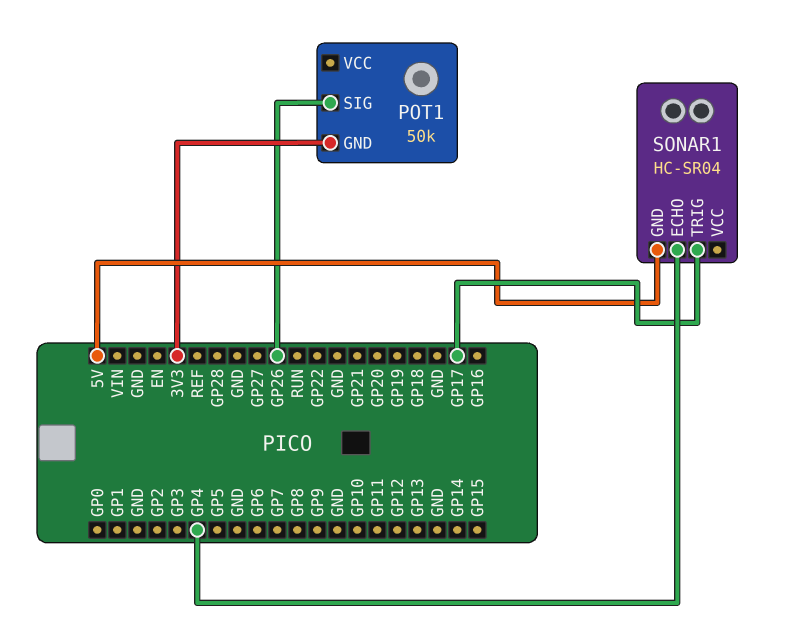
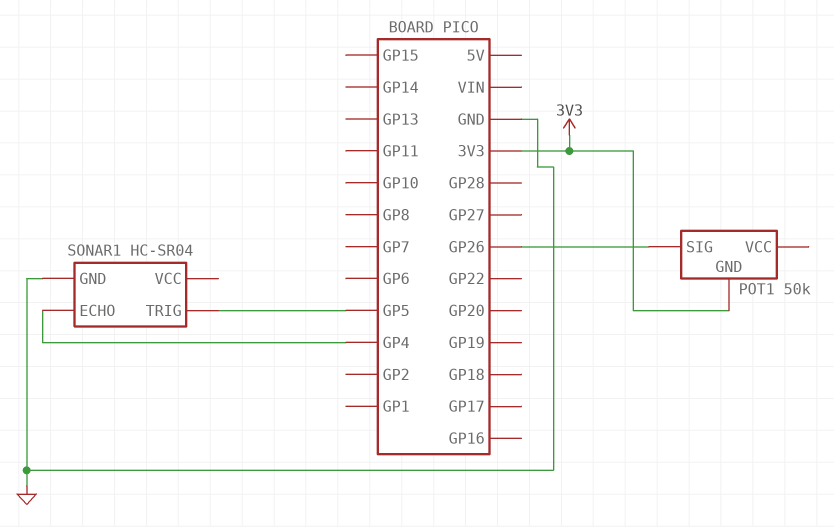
SONAR1 pin GND: 5V -> GND
SONAR1 pin TRIG: GP17 -> GP5

